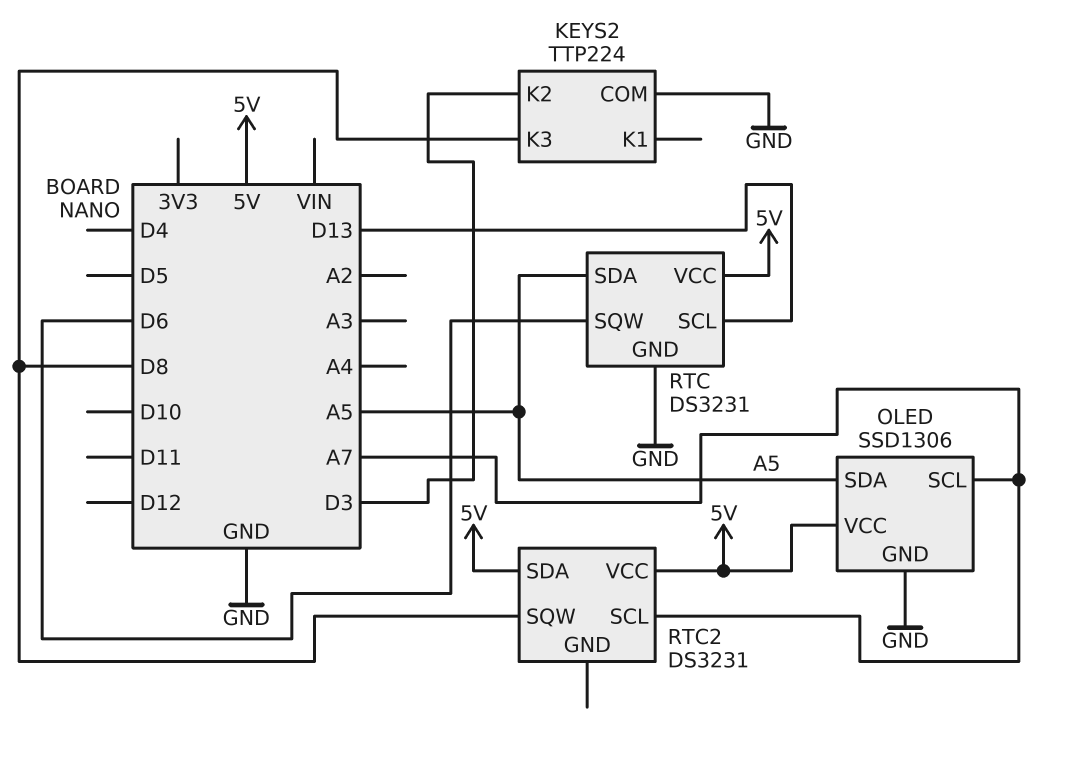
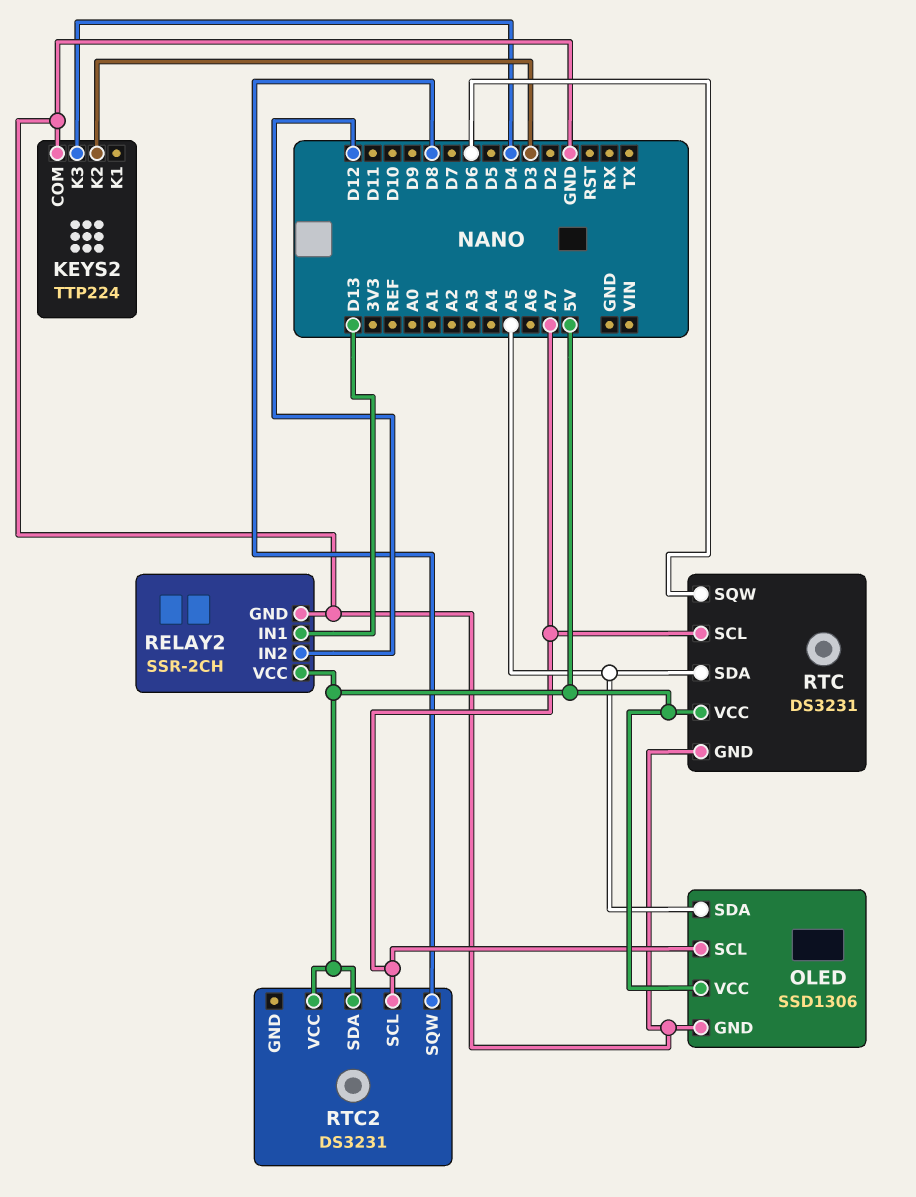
KEYS2 pin K3: D8 -> D4
RELAY2: none -> SSR-2CH
RELAY2 pin GND: none -> GND
RELAY2 pin IN1: none -> D13
RELAY2 pin IN2: none -> D12
RELAY2 pin VCC: none -> 5V
RTC pin SCL: D13 -> A7

